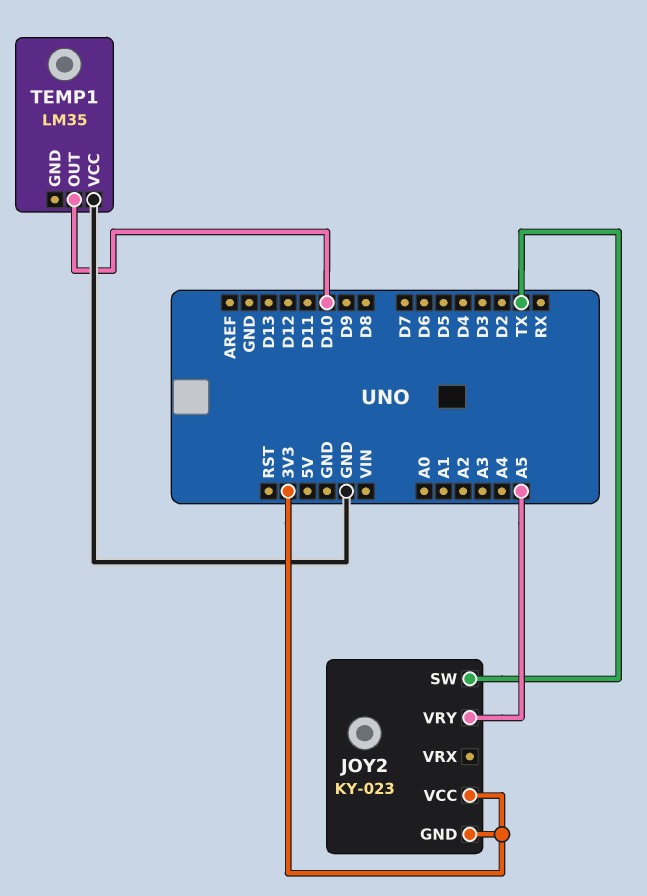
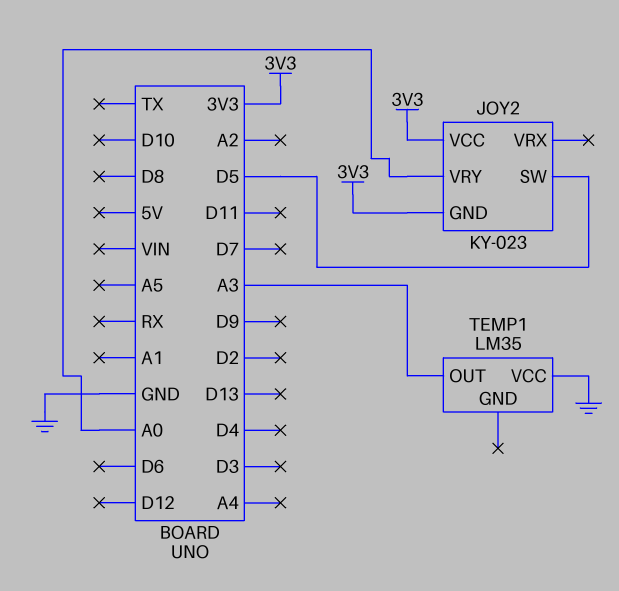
JOY2 pin SW: TX -> D5
JOY2 pin VRY: A5 -> A0
TEMP1 pin OUT: D10 -> A3

